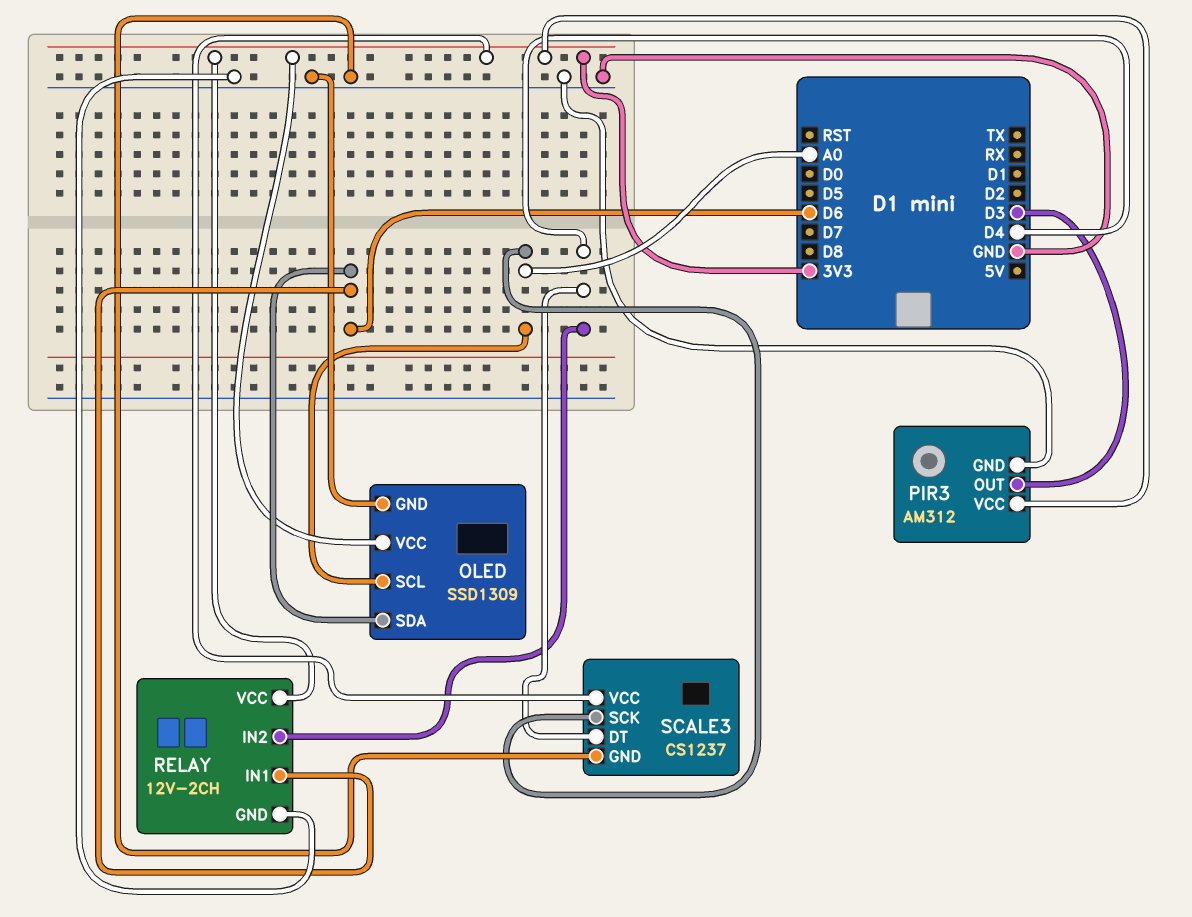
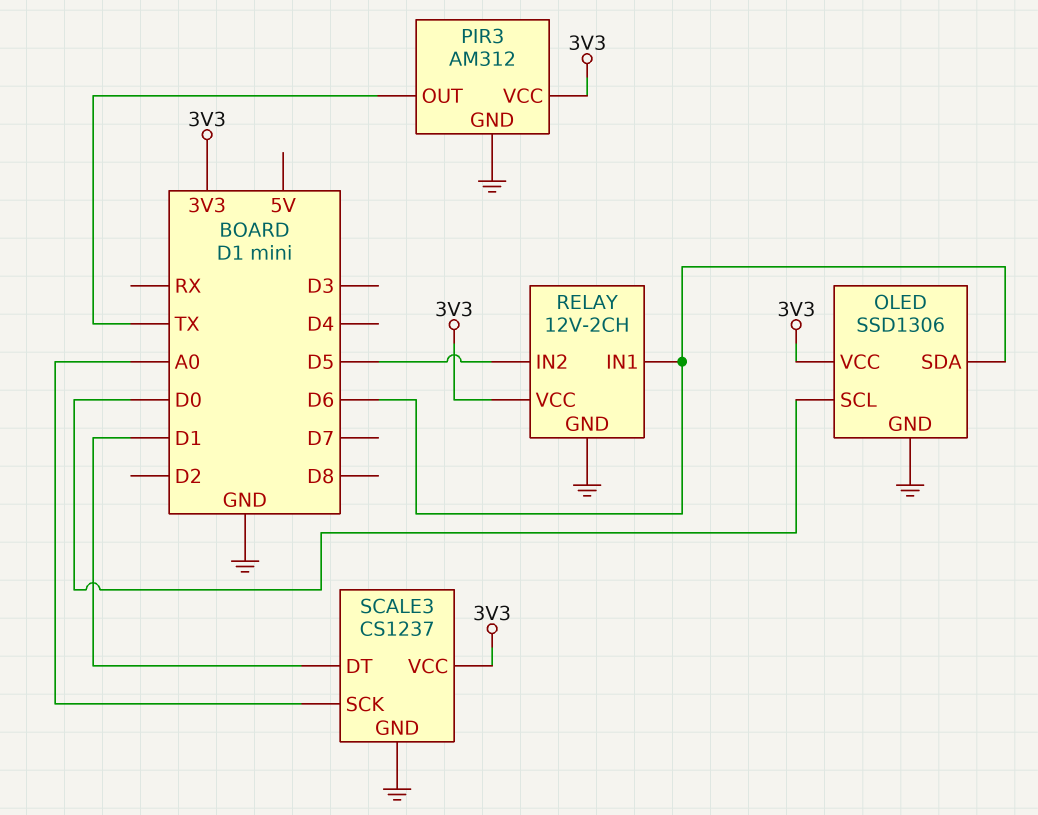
OLED: SSD1309 -> SSD1306
OLED pin SCL: A0 -> D0
PIR3 pin OUT: D3 -> TX
RELAY pin IN2: D4 -> D5
SCALE3 pin DT: D4 -> D1

